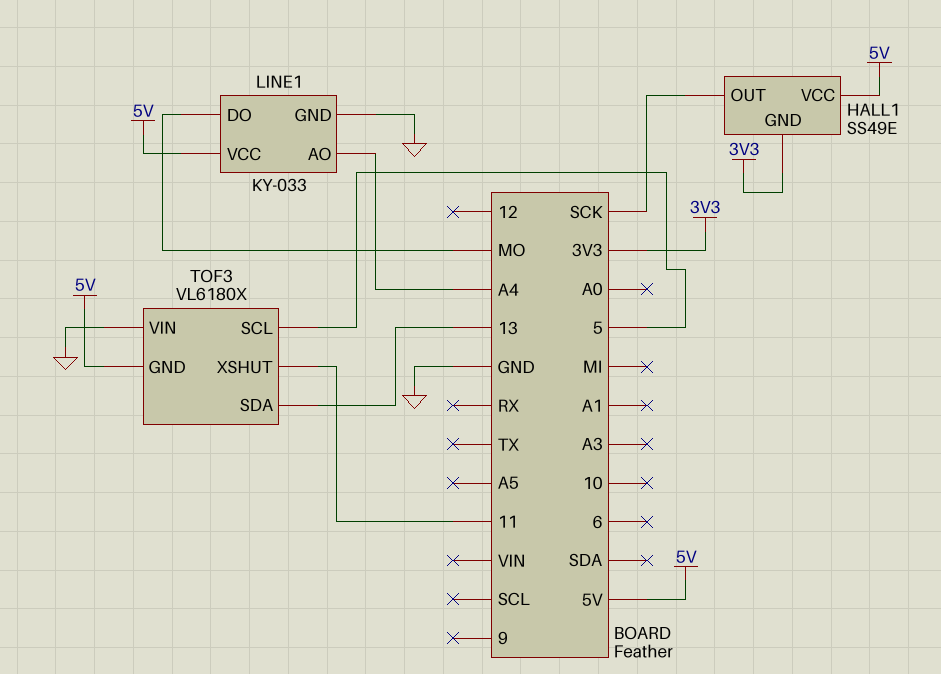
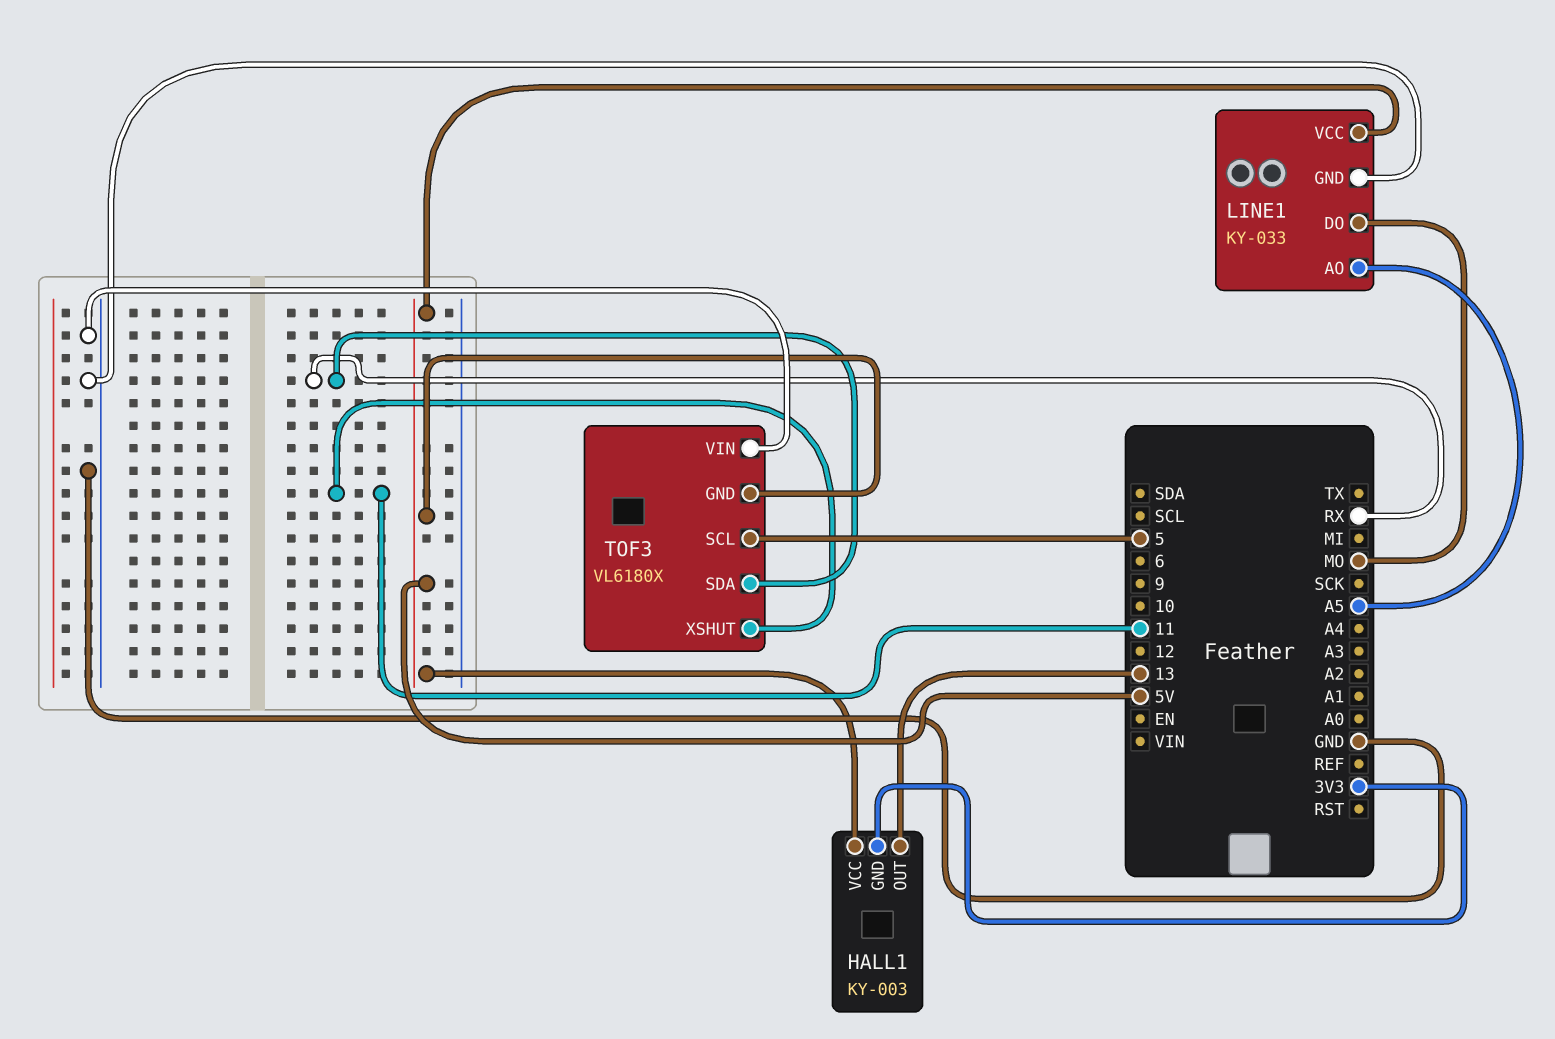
HALL1: SS49E -> KY-003
HALL1 pin OUT: SCK -> 13
LINE1 pin AO: A4 -> A5
TOF3 pin SDA: 13 -> RX

